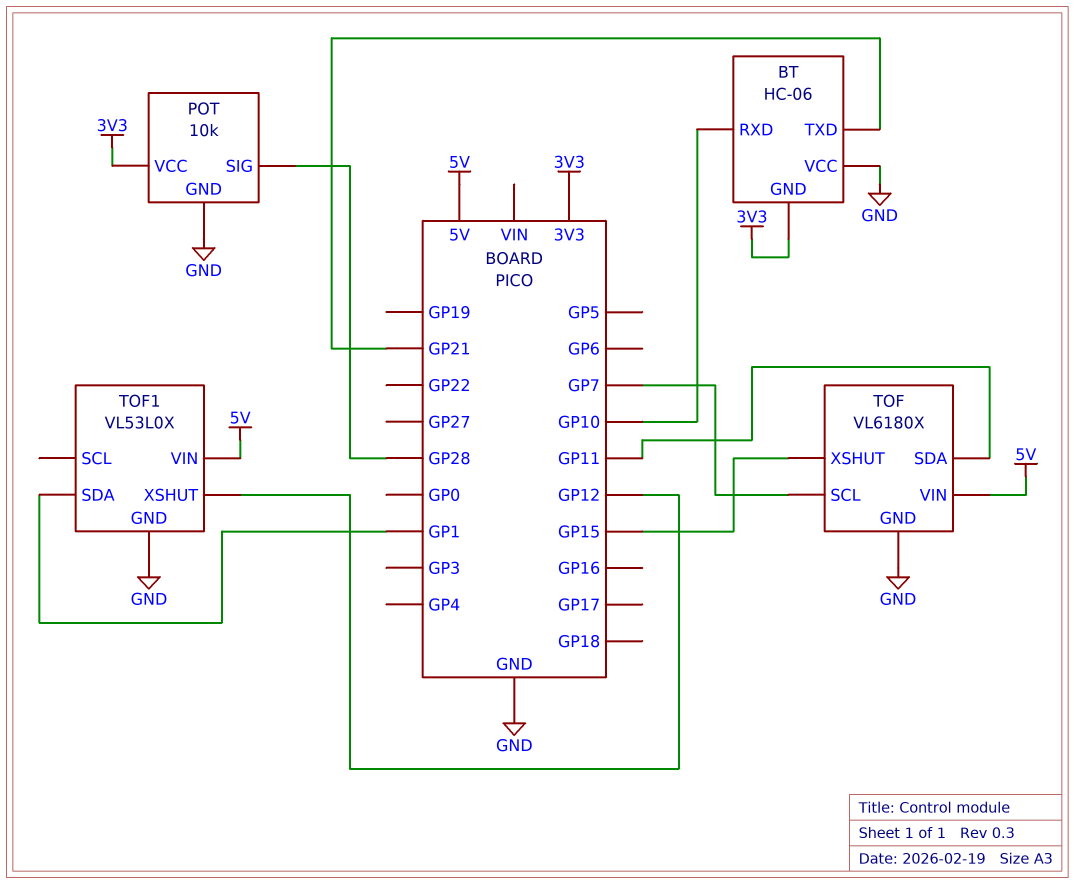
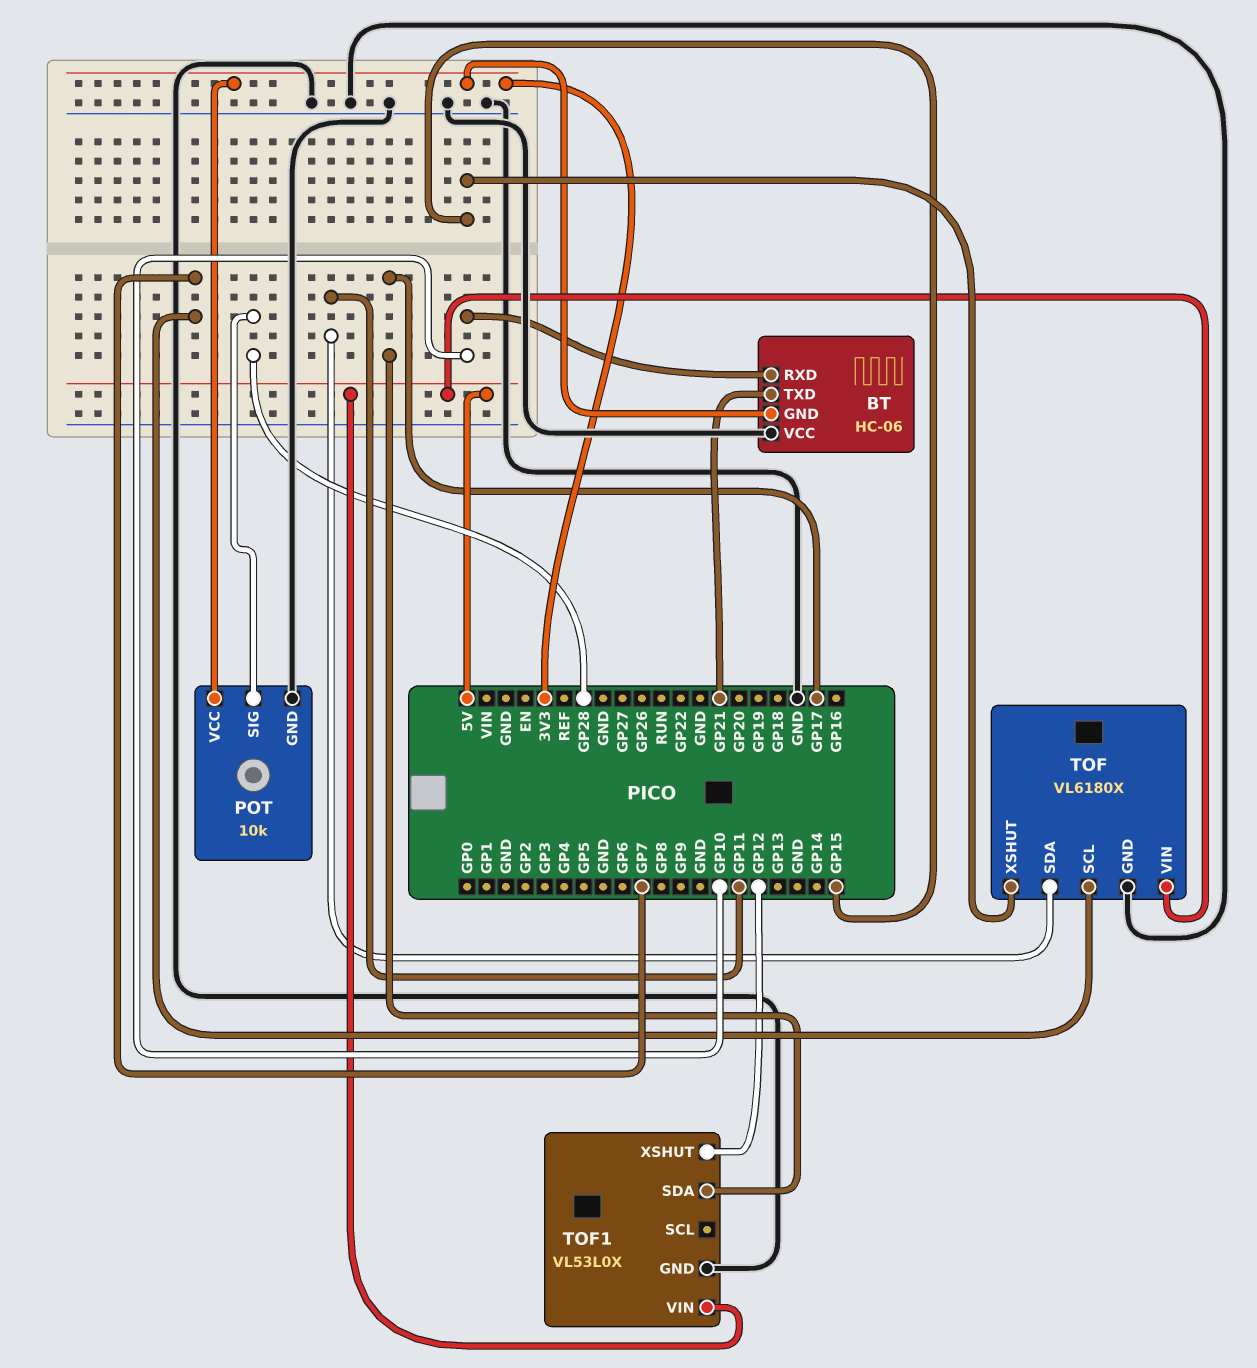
TOF1 pin SDA: GP1 -> GP17

